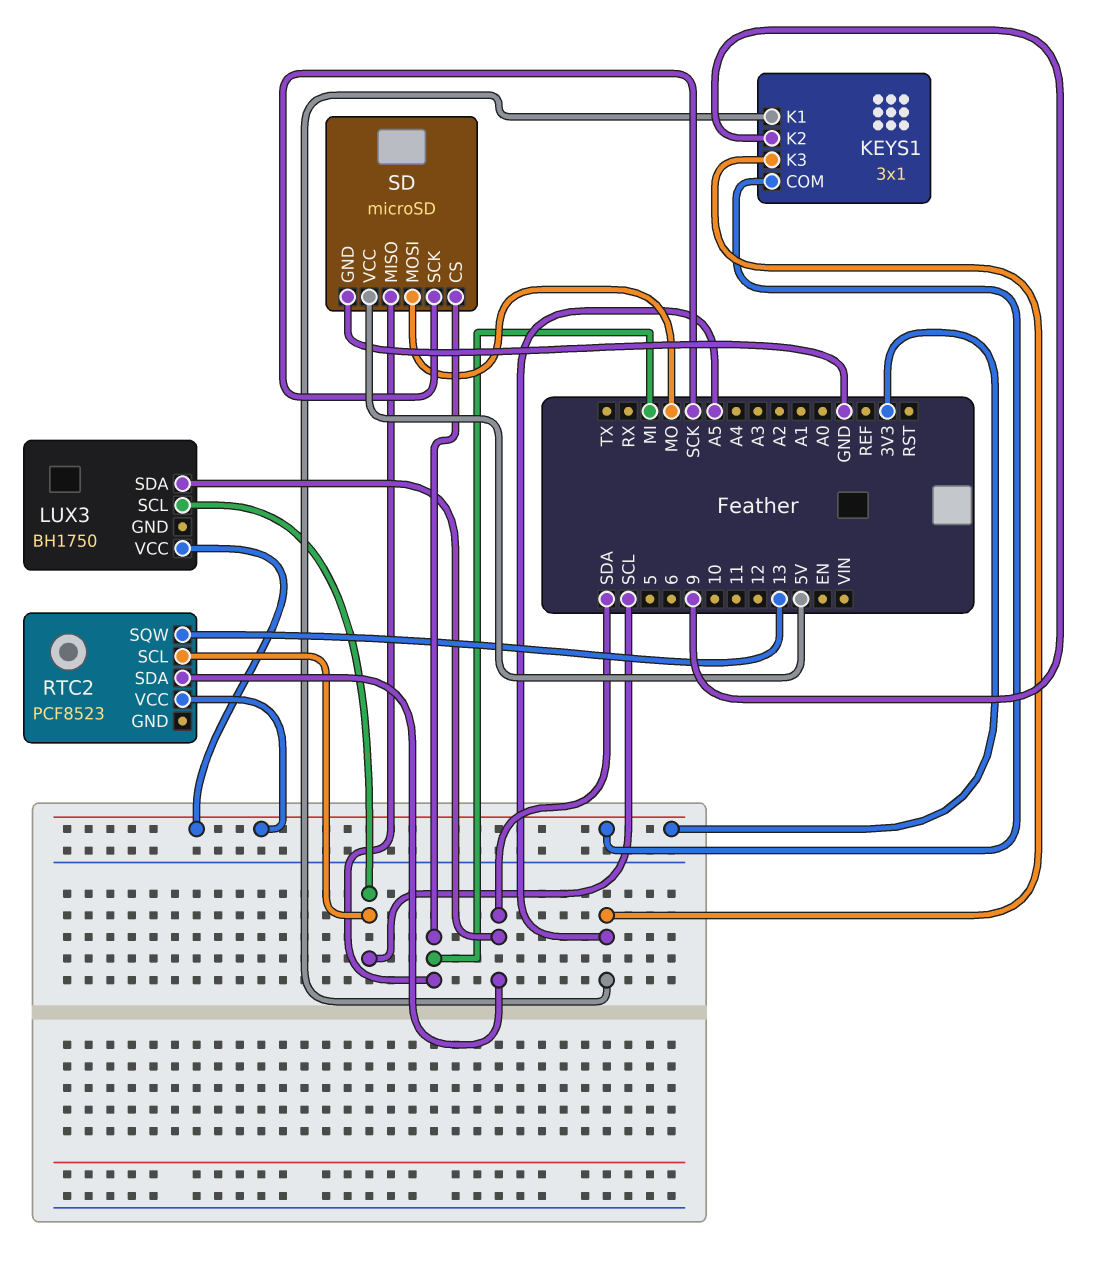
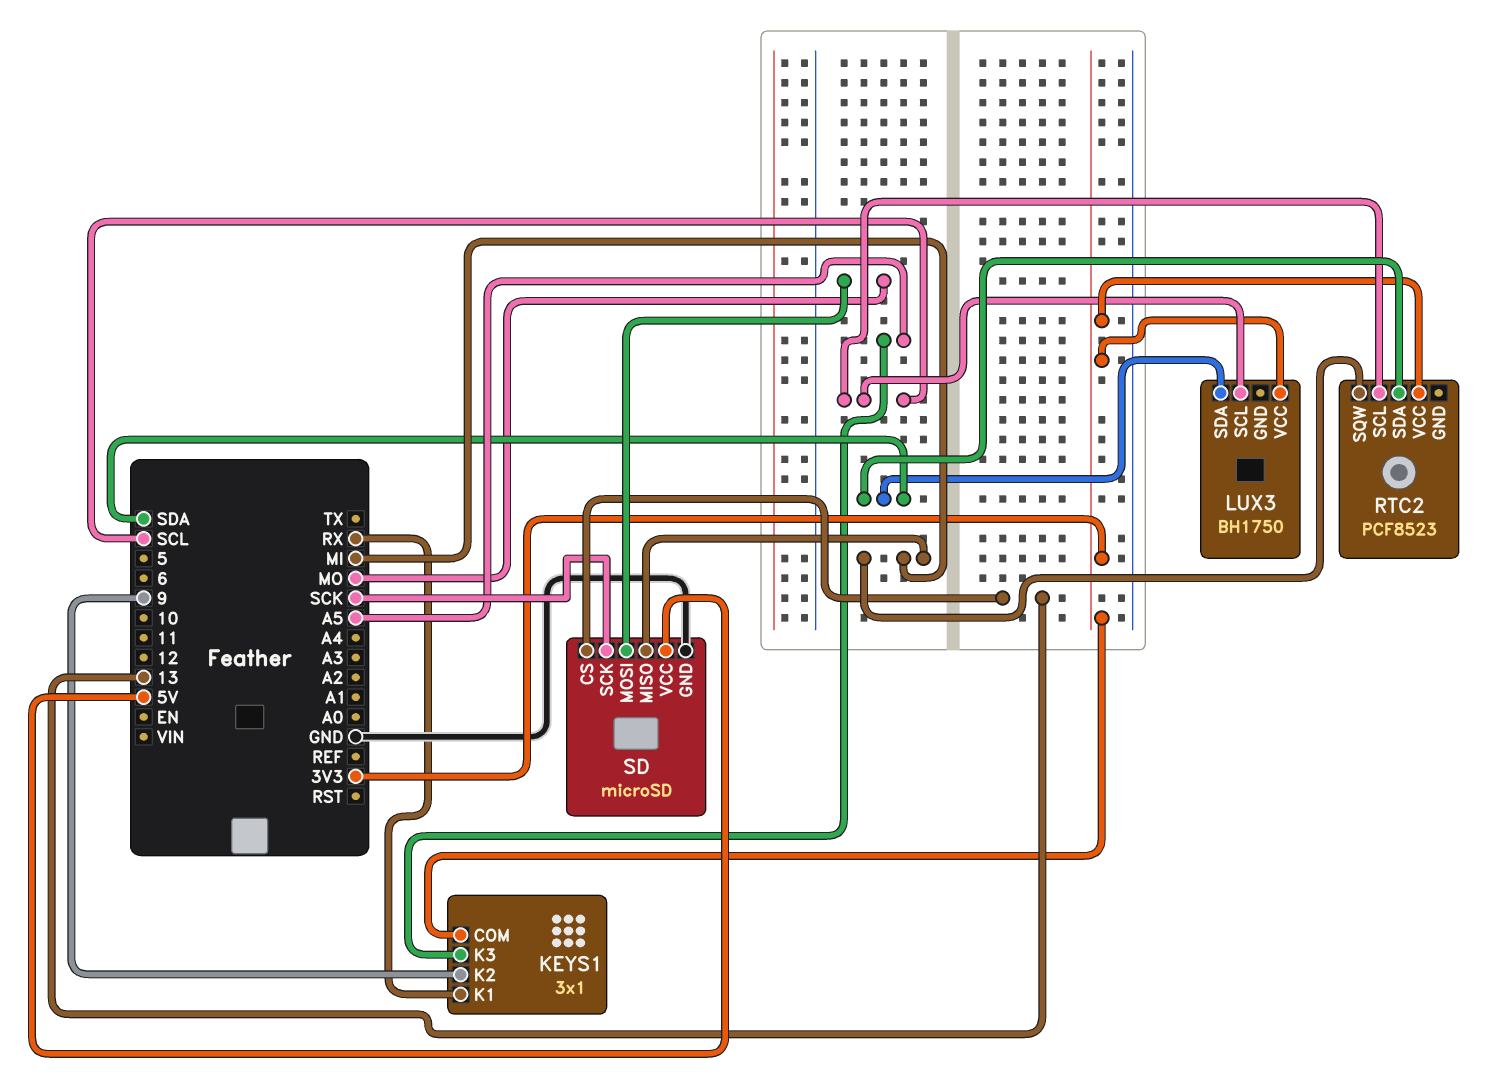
KEYS1 pin K1: A5 -> RX
RTC2 pin SQW: 13 -> MI
SD pin CS: MI -> 13

